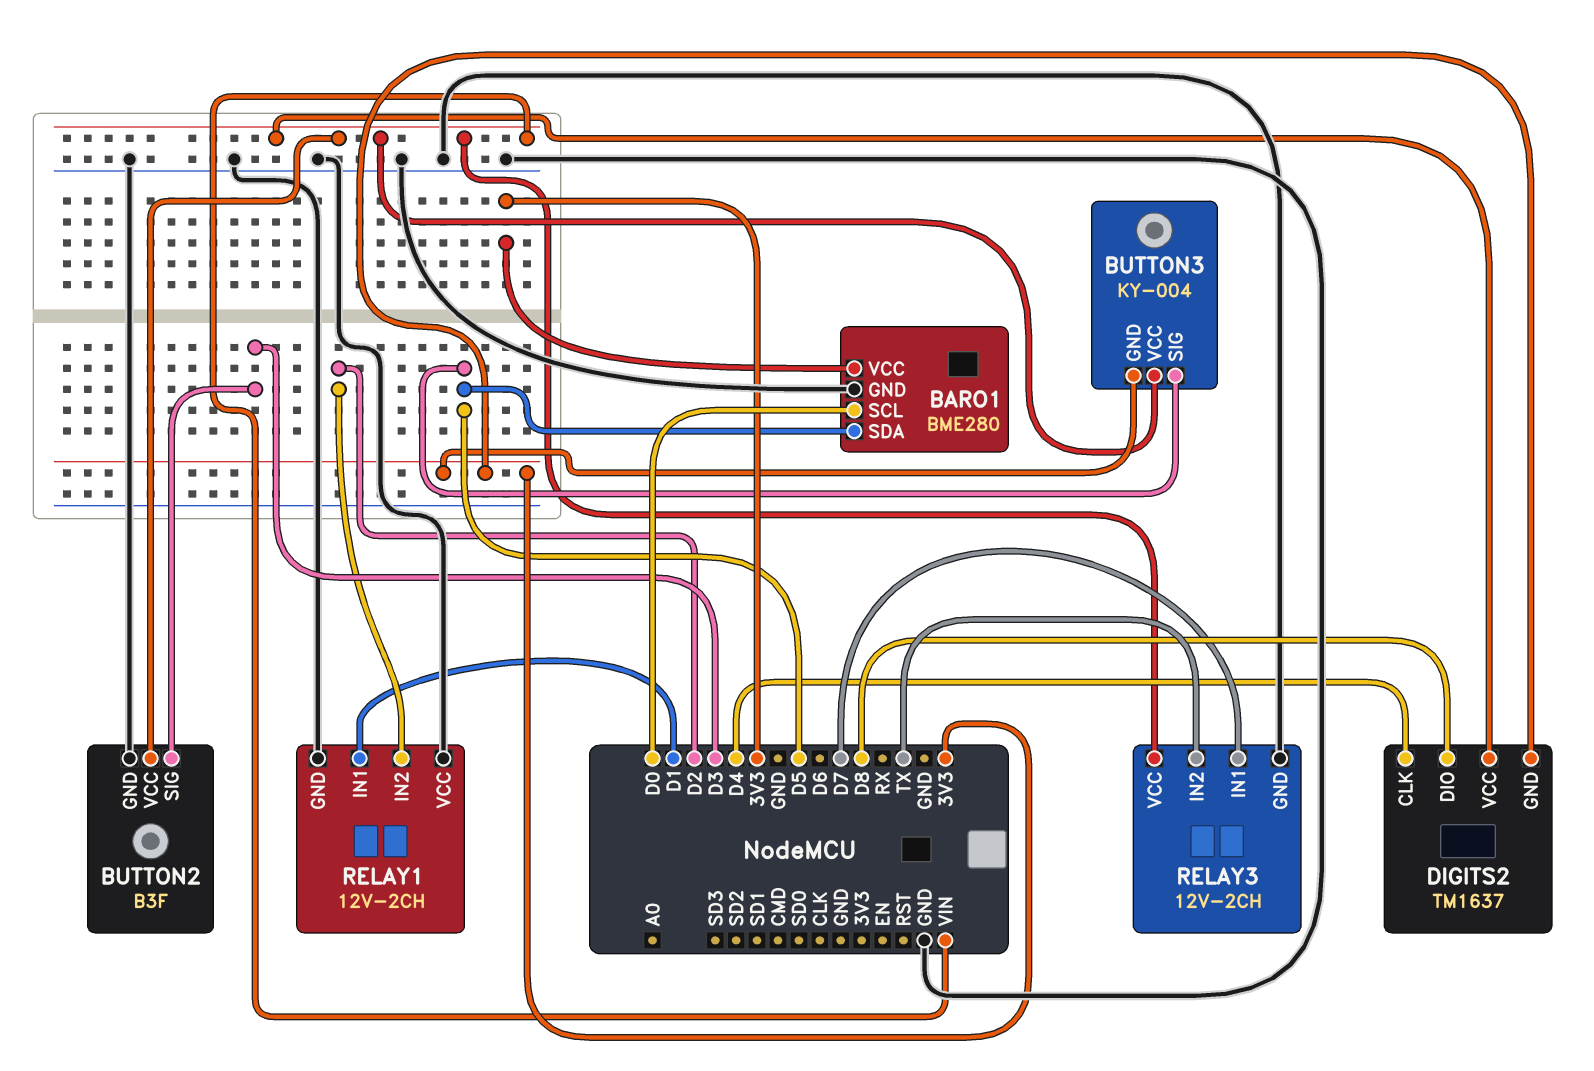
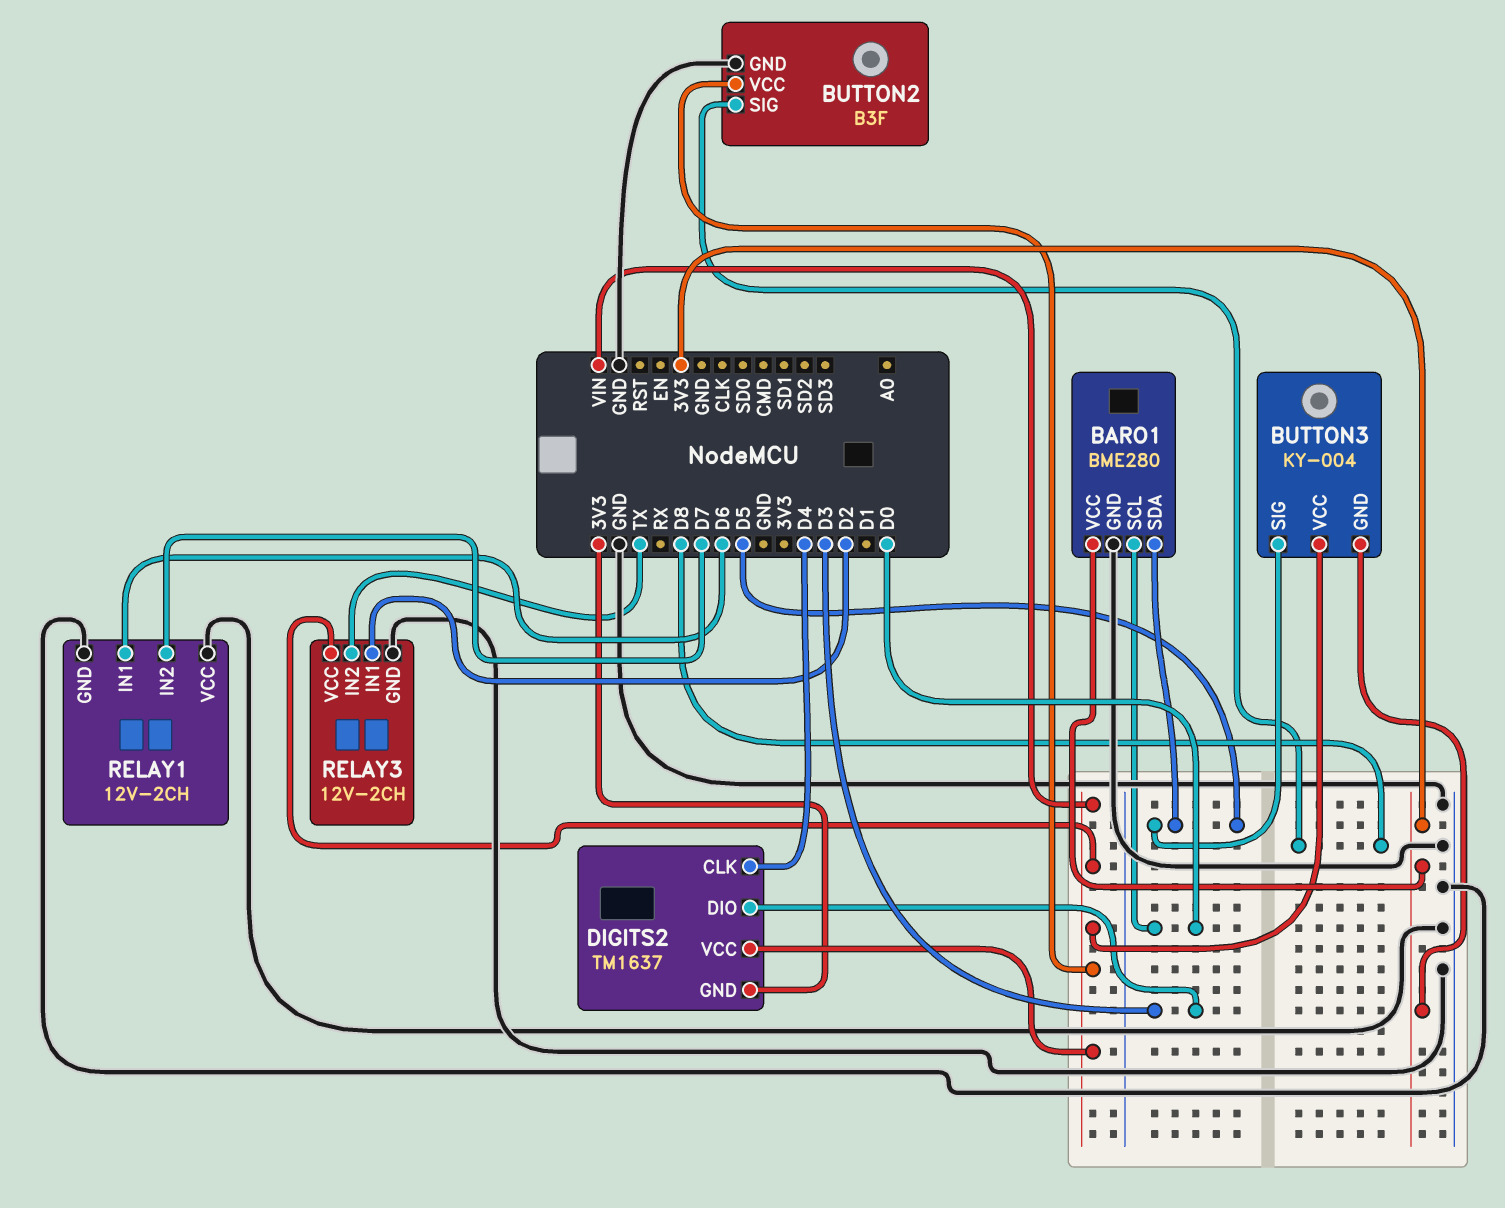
BUTTON2 pin SIG: D3 -> D8
DIGITS2 pin DIO: D8 -> D3
RELAY1 pin IN1: D1 -> D6
RELAY1 pin IN2: D2 -> D7
RELAY3 pin IN1: D7 -> D2

